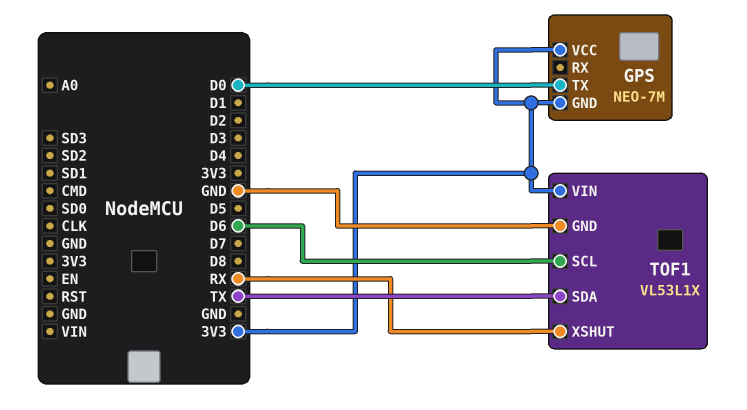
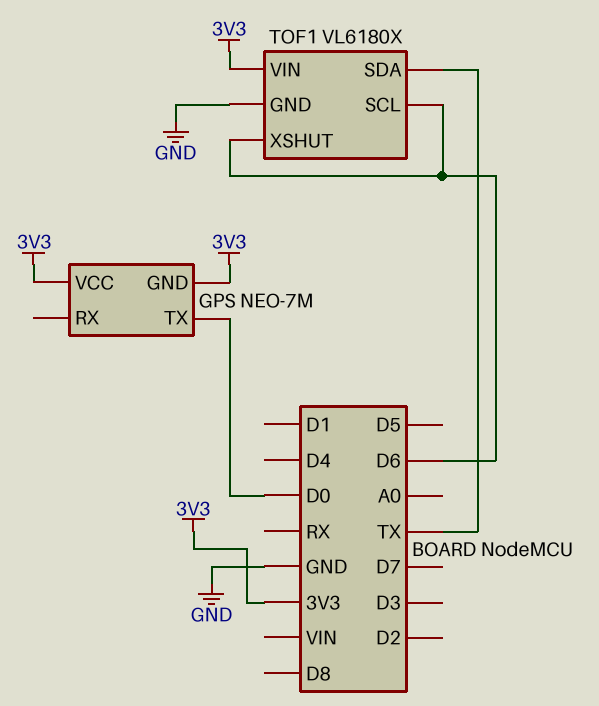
TOF1: VL53L1X -> VL6180X
TOF1 pin XSHUT: RX -> D6

